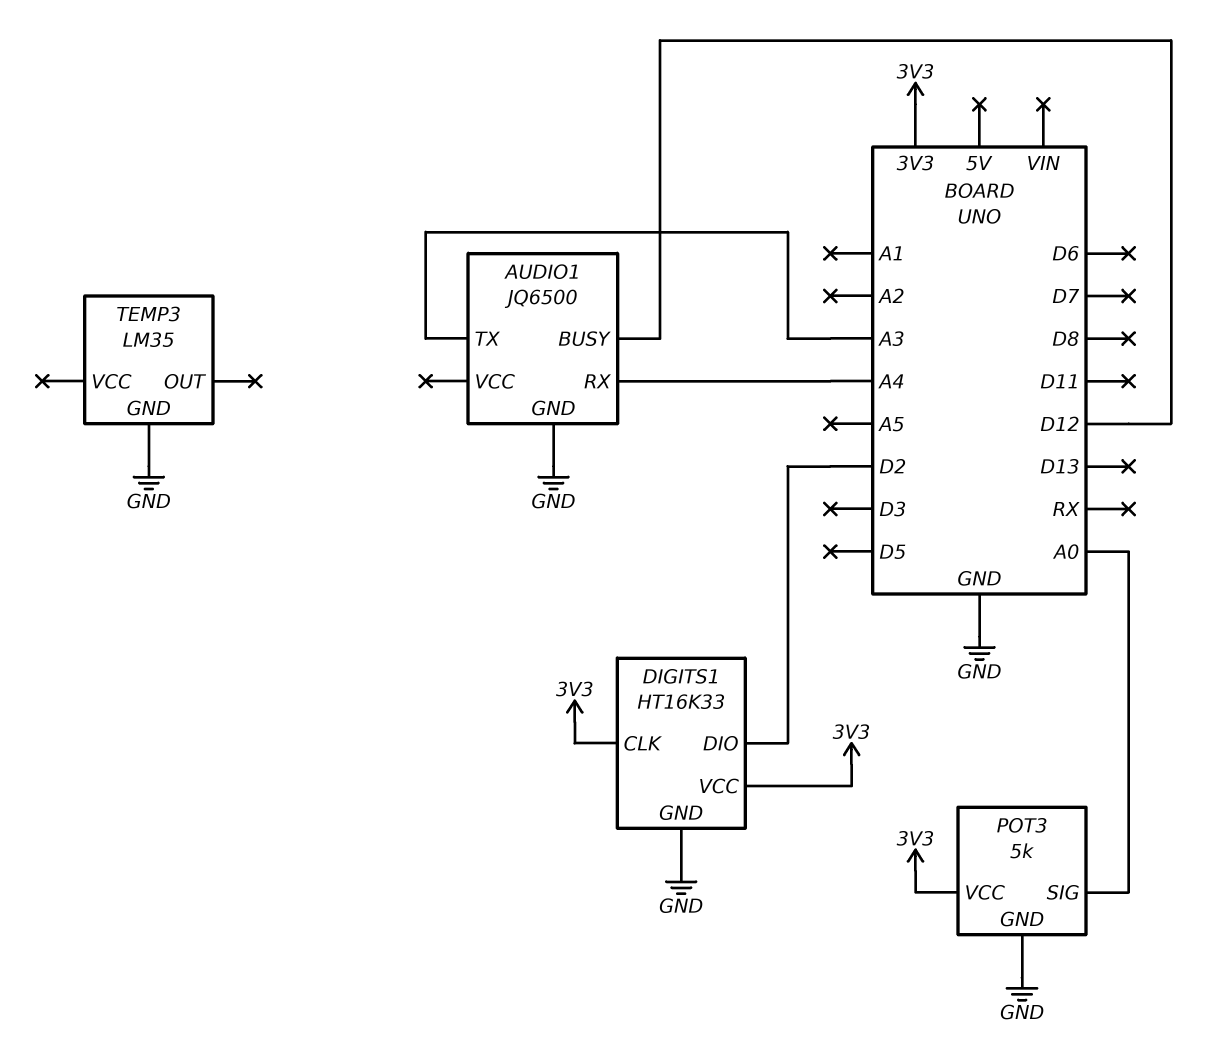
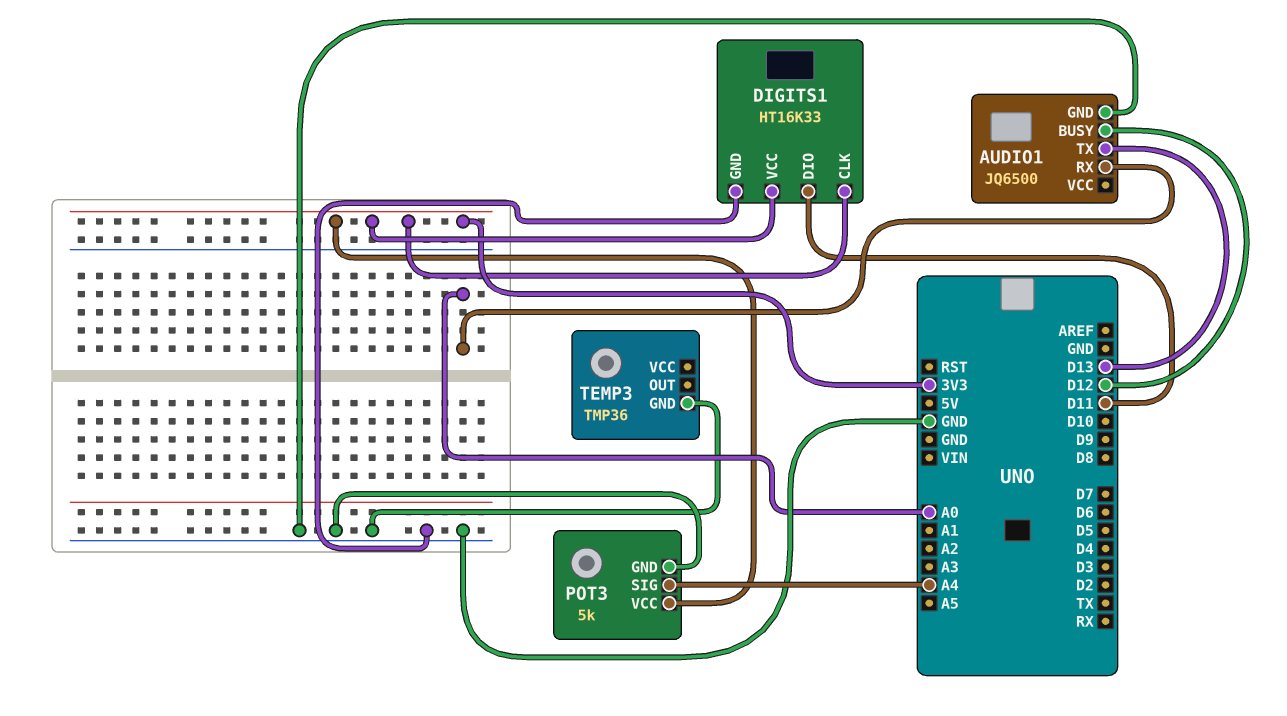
AUDIO1 pin RX: A4 -> A0
AUDIO1 pin TX: A3 -> D13
DIGITS1 pin DIO: D2 -> D11
POT3 pin SIG: A0 -> A4
TEMP3: LM35 -> TMP36

